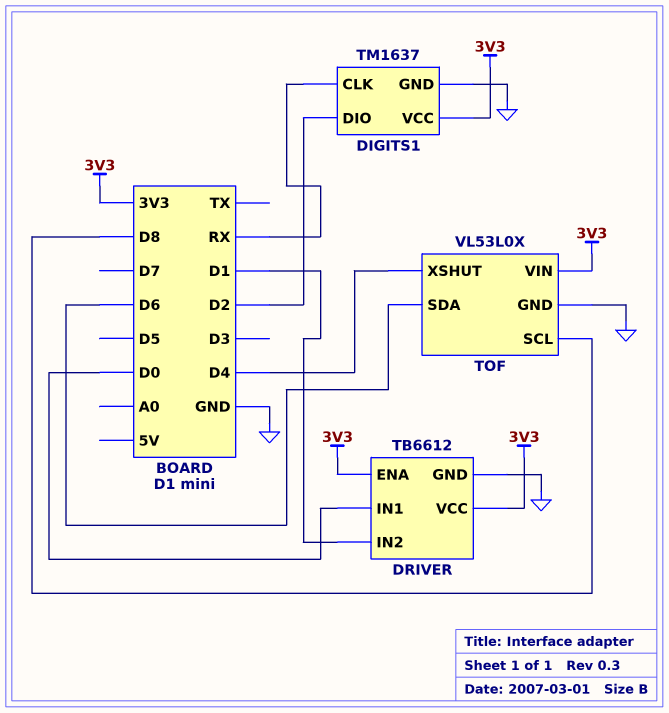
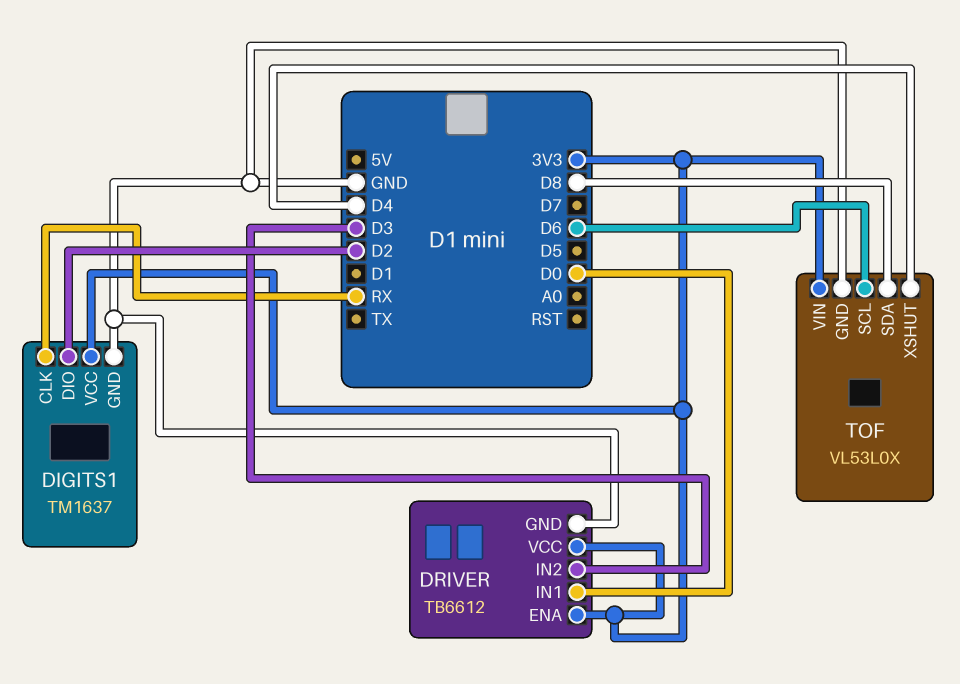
DRIVER pin IN2: D1 -> D3
TOF pin SCL: D8 -> D6
TOF pin SDA: D6 -> D8

